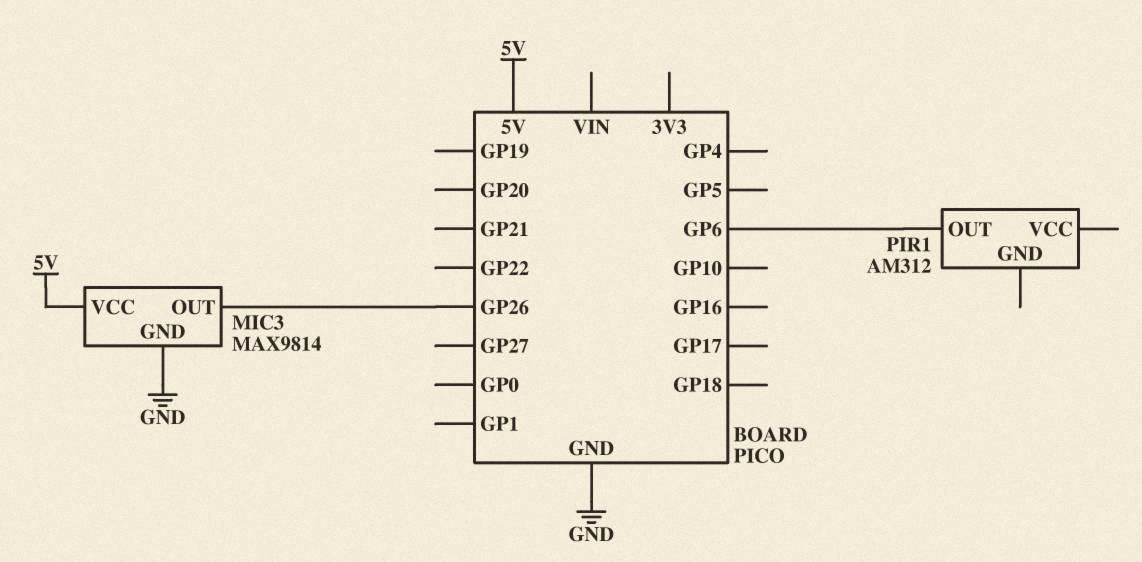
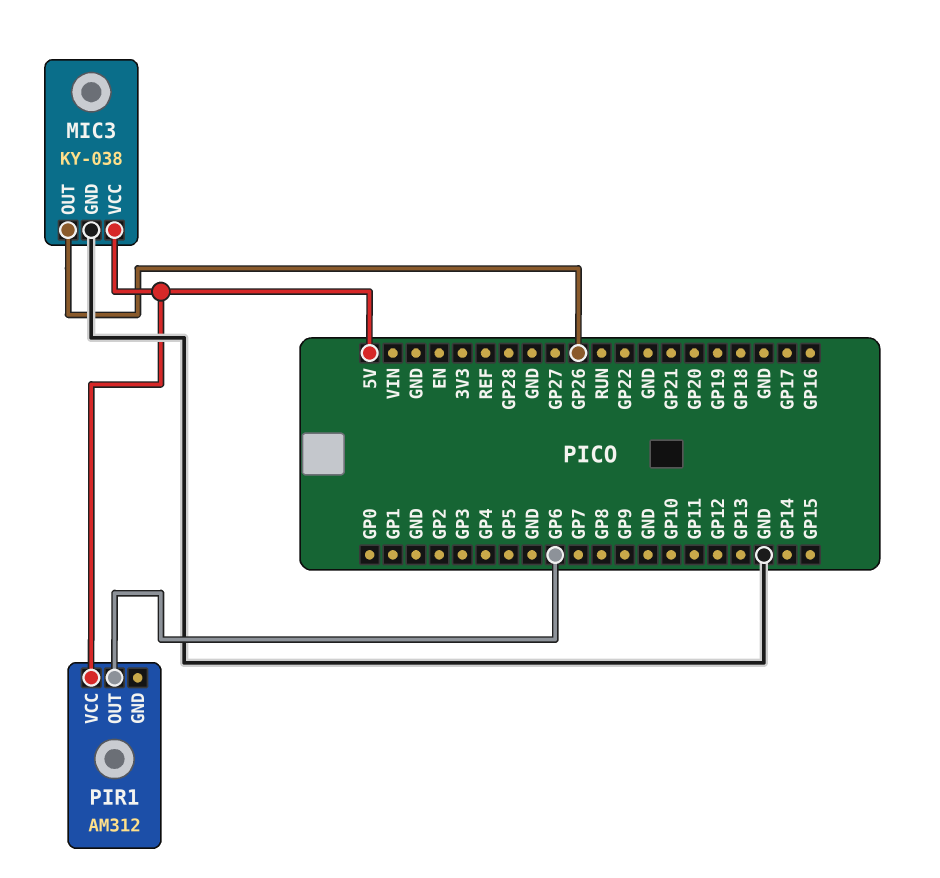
MIC3: MAX9814 -> KY-038
PIR1 pin VCC: none -> 5V

